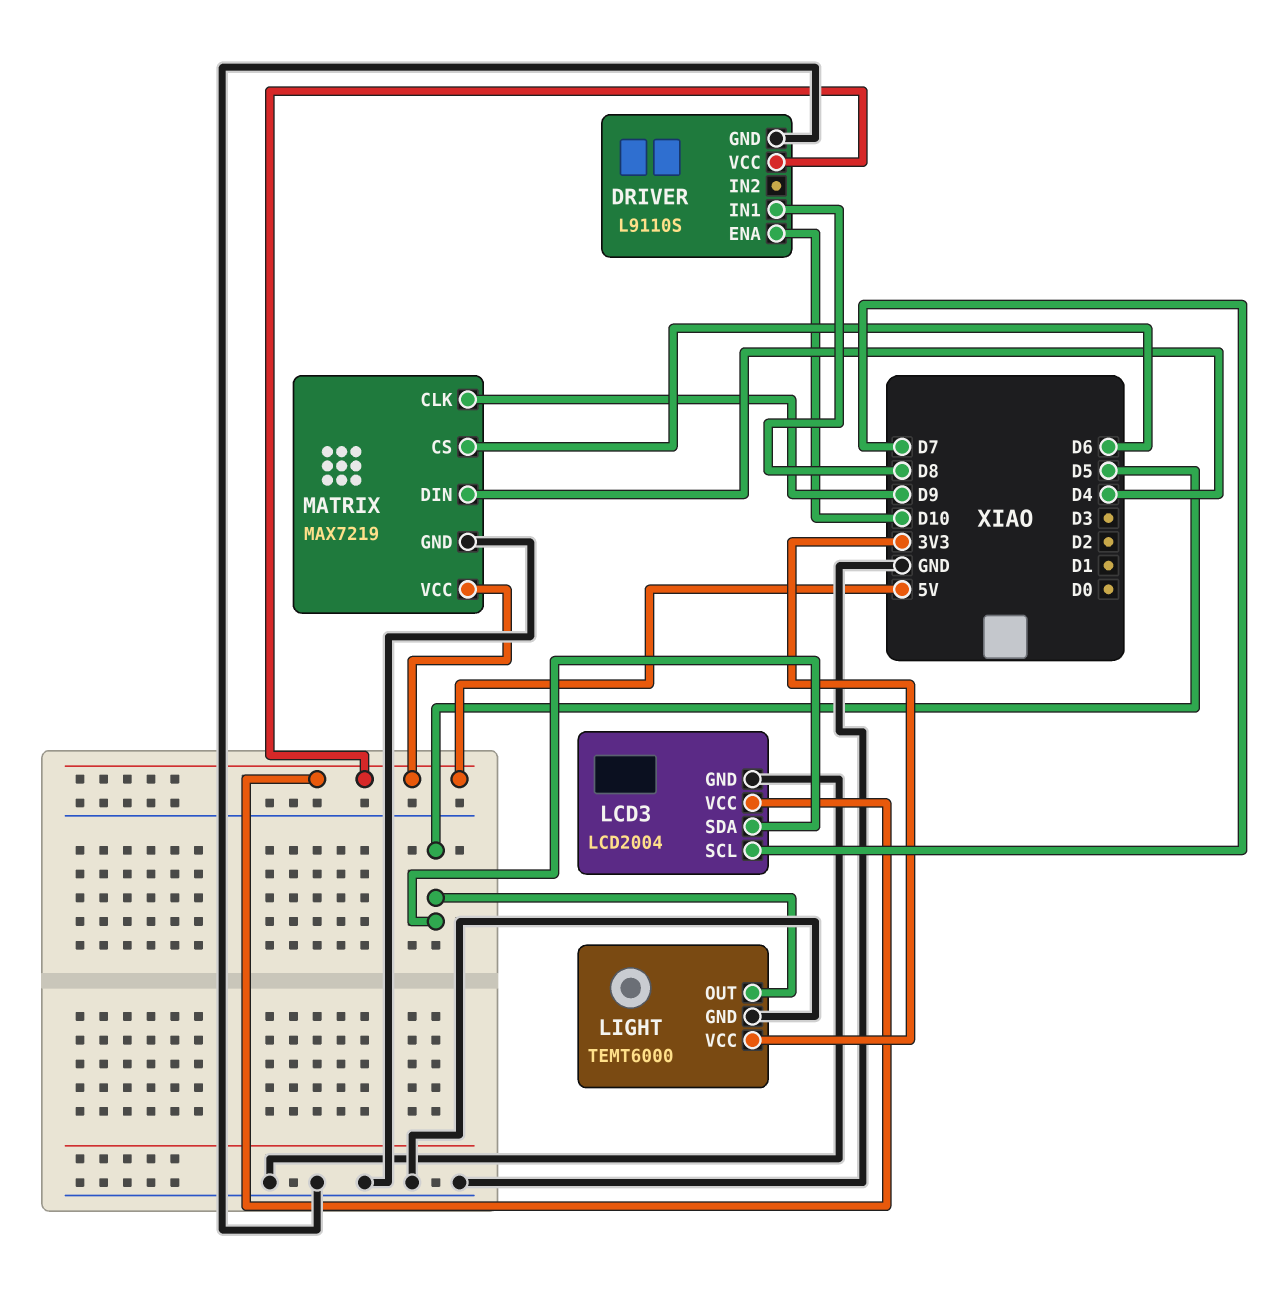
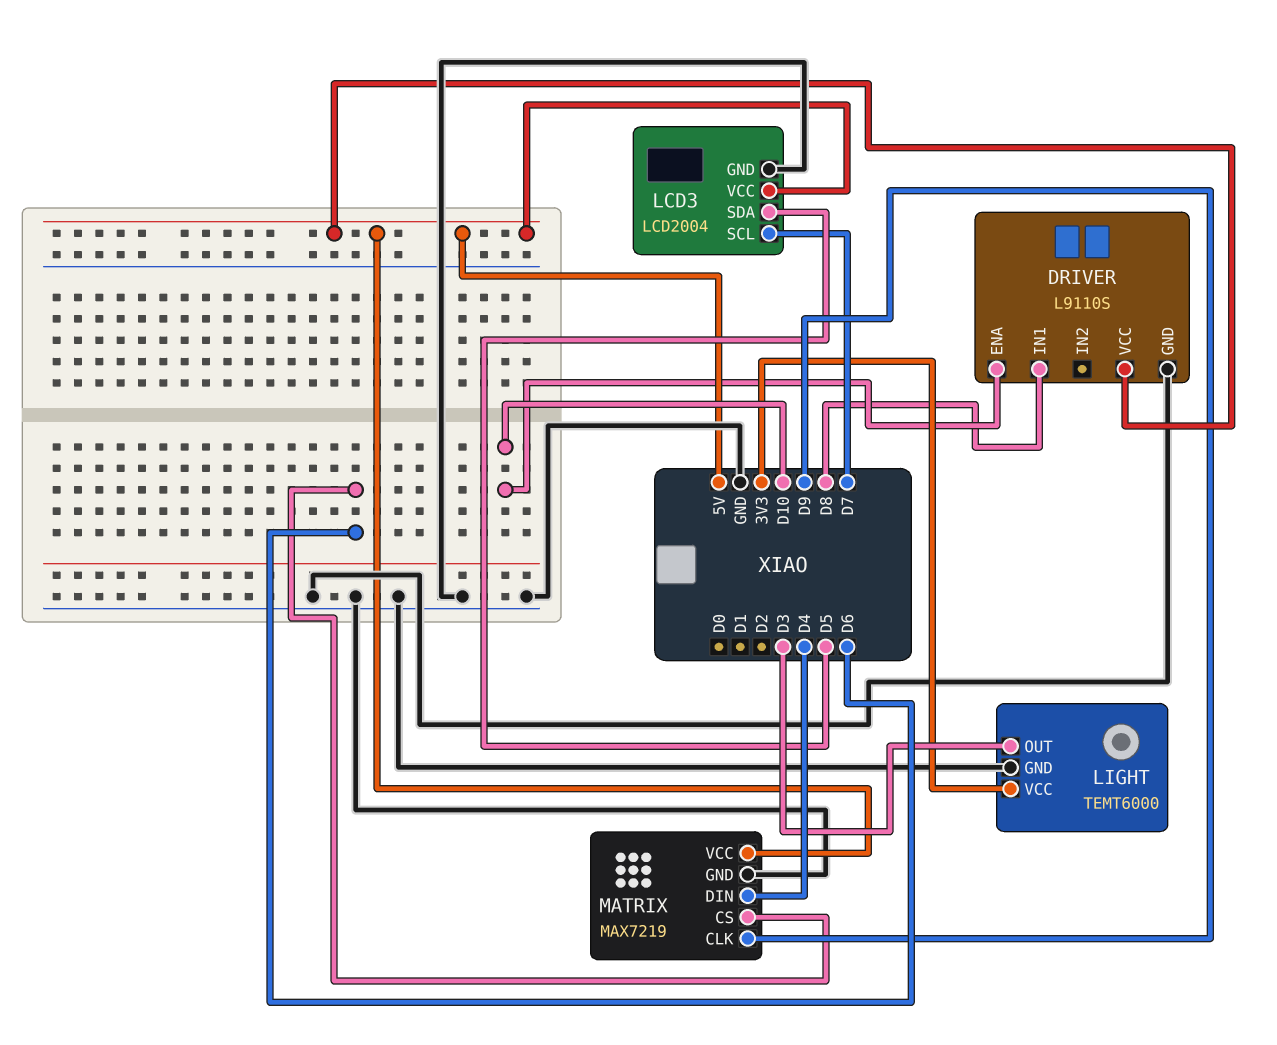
LIGHT pin OUT: D5 -> D3

